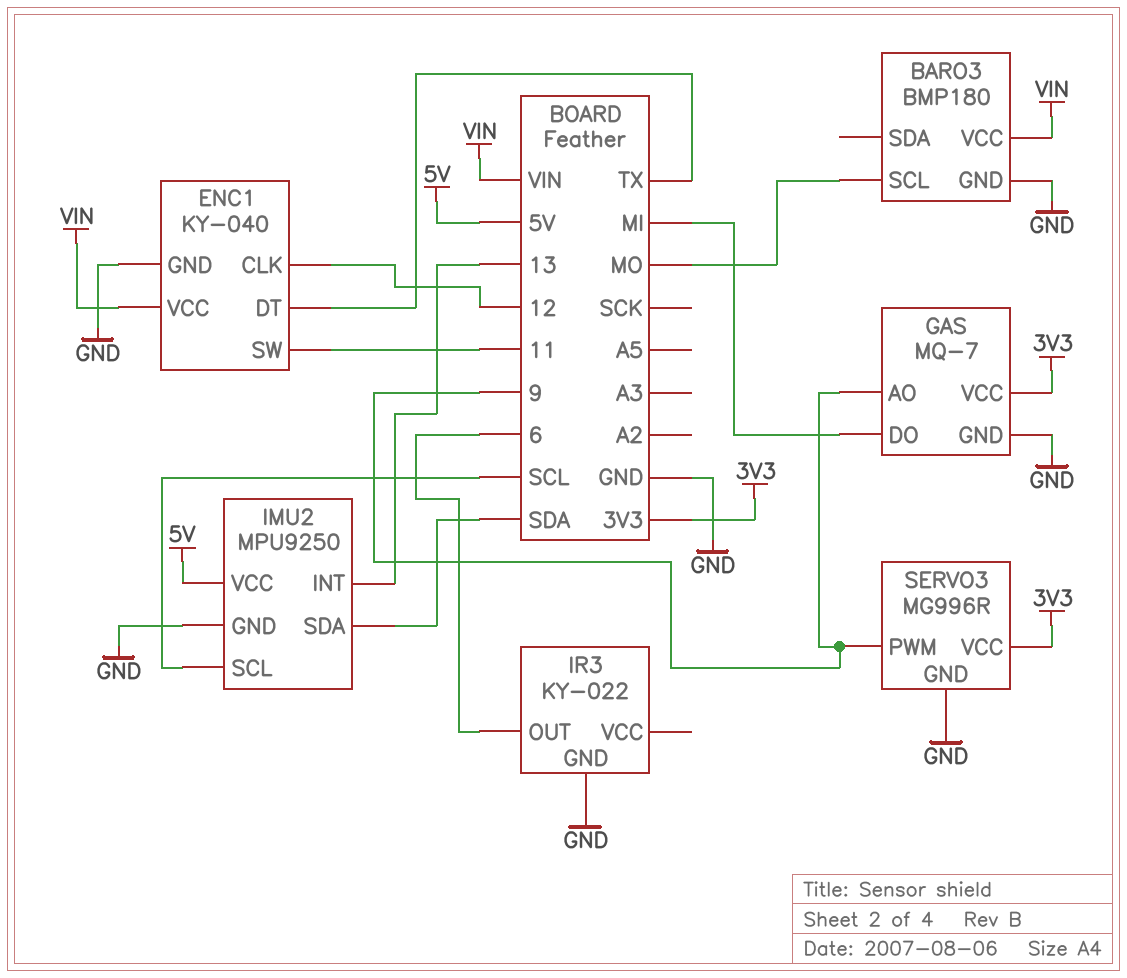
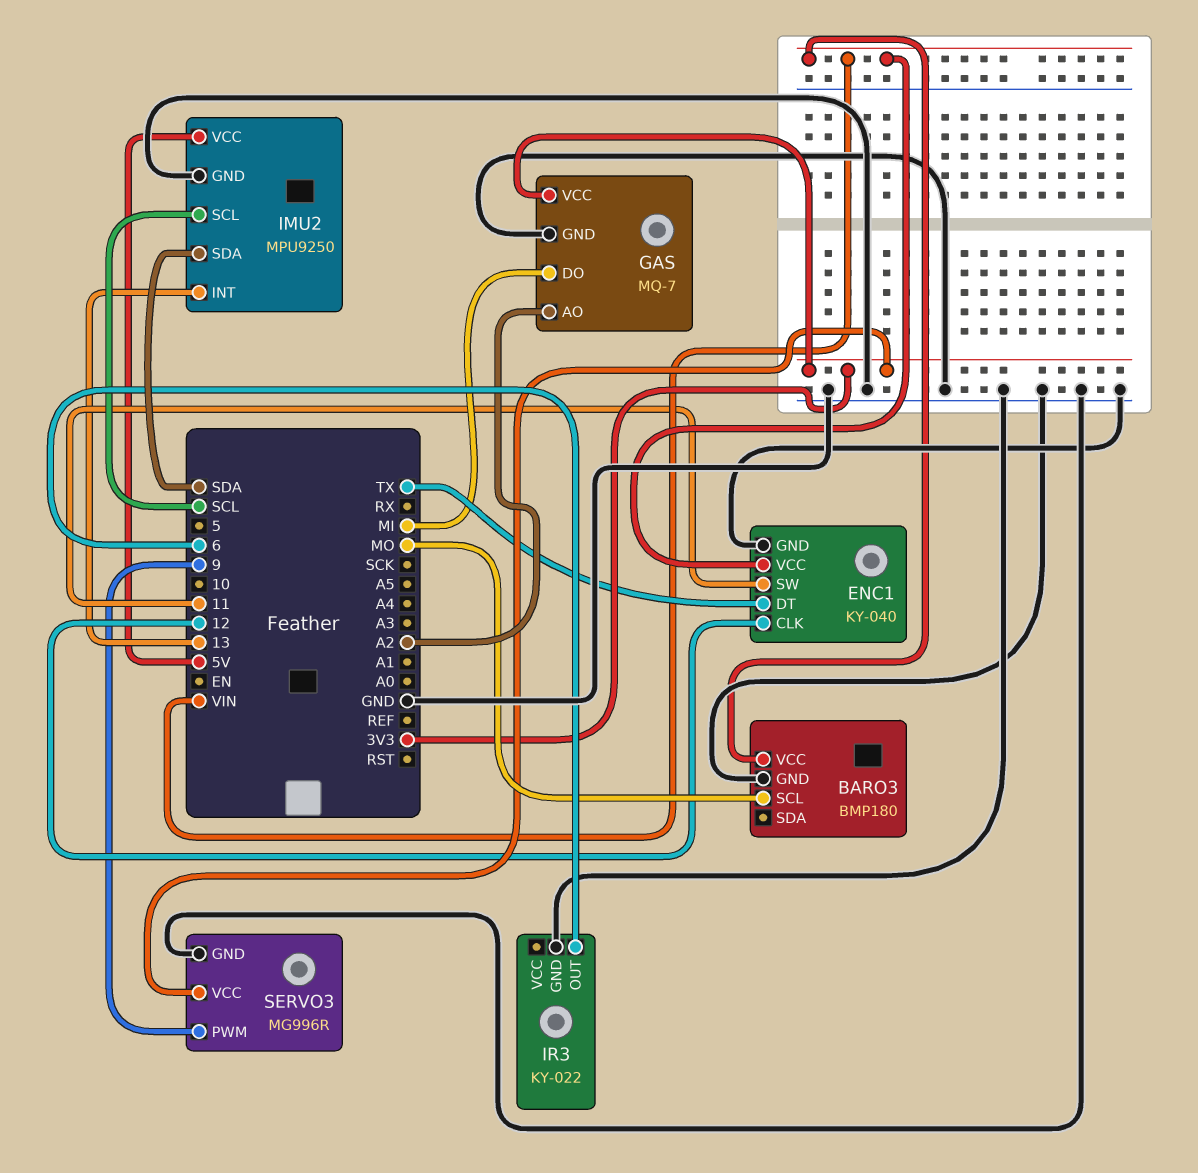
GAS pin AO: 9 -> A2

